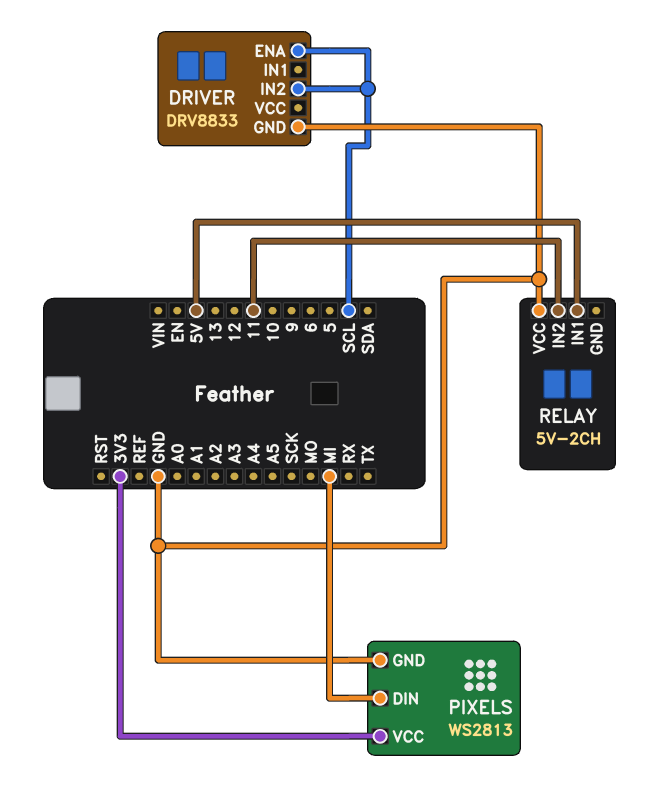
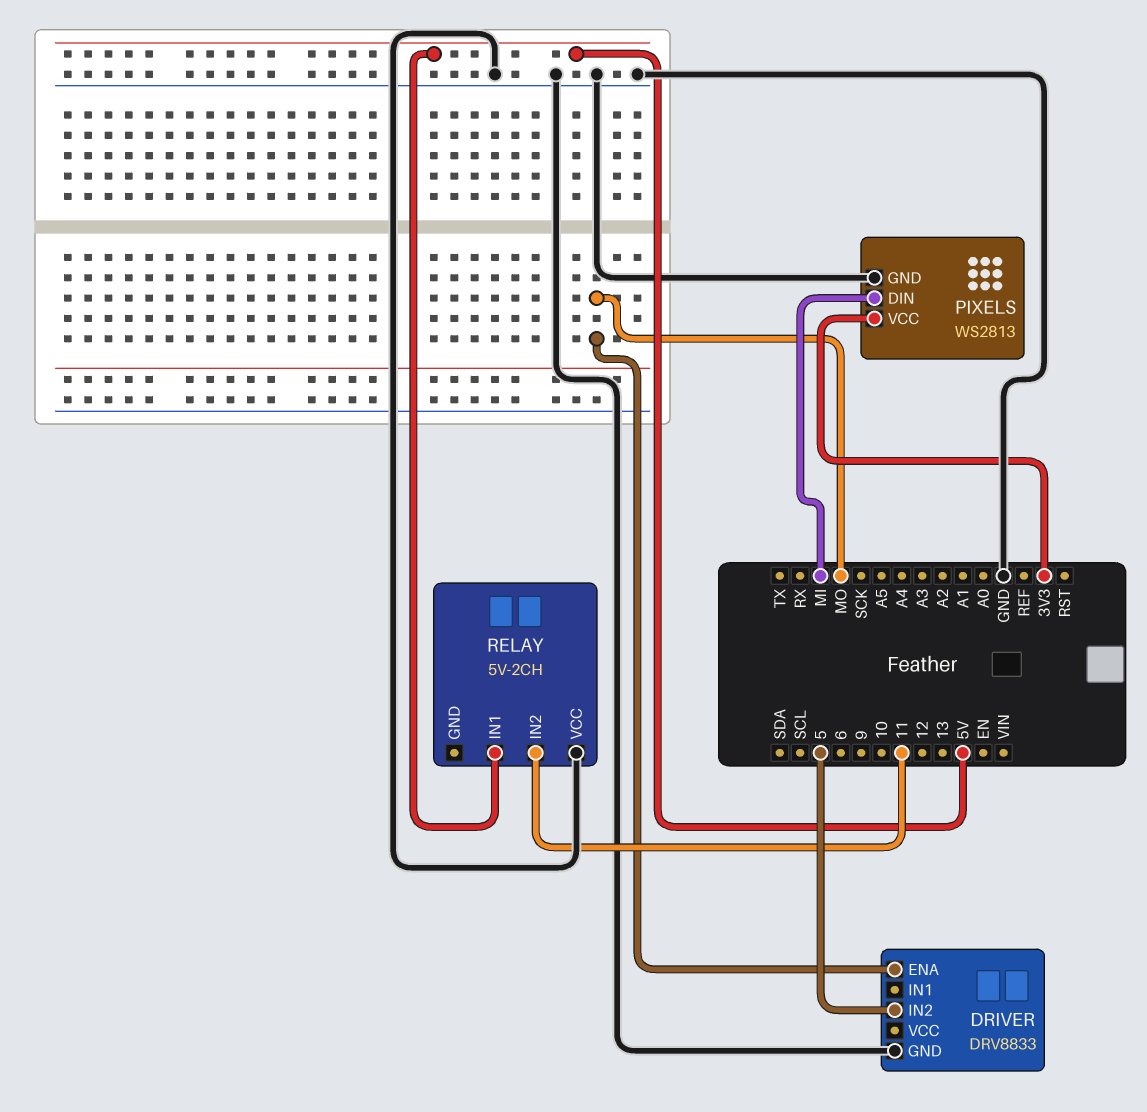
DRIVER pin ENA: SCL -> MO
DRIVER pin IN2: SCL -> 5

